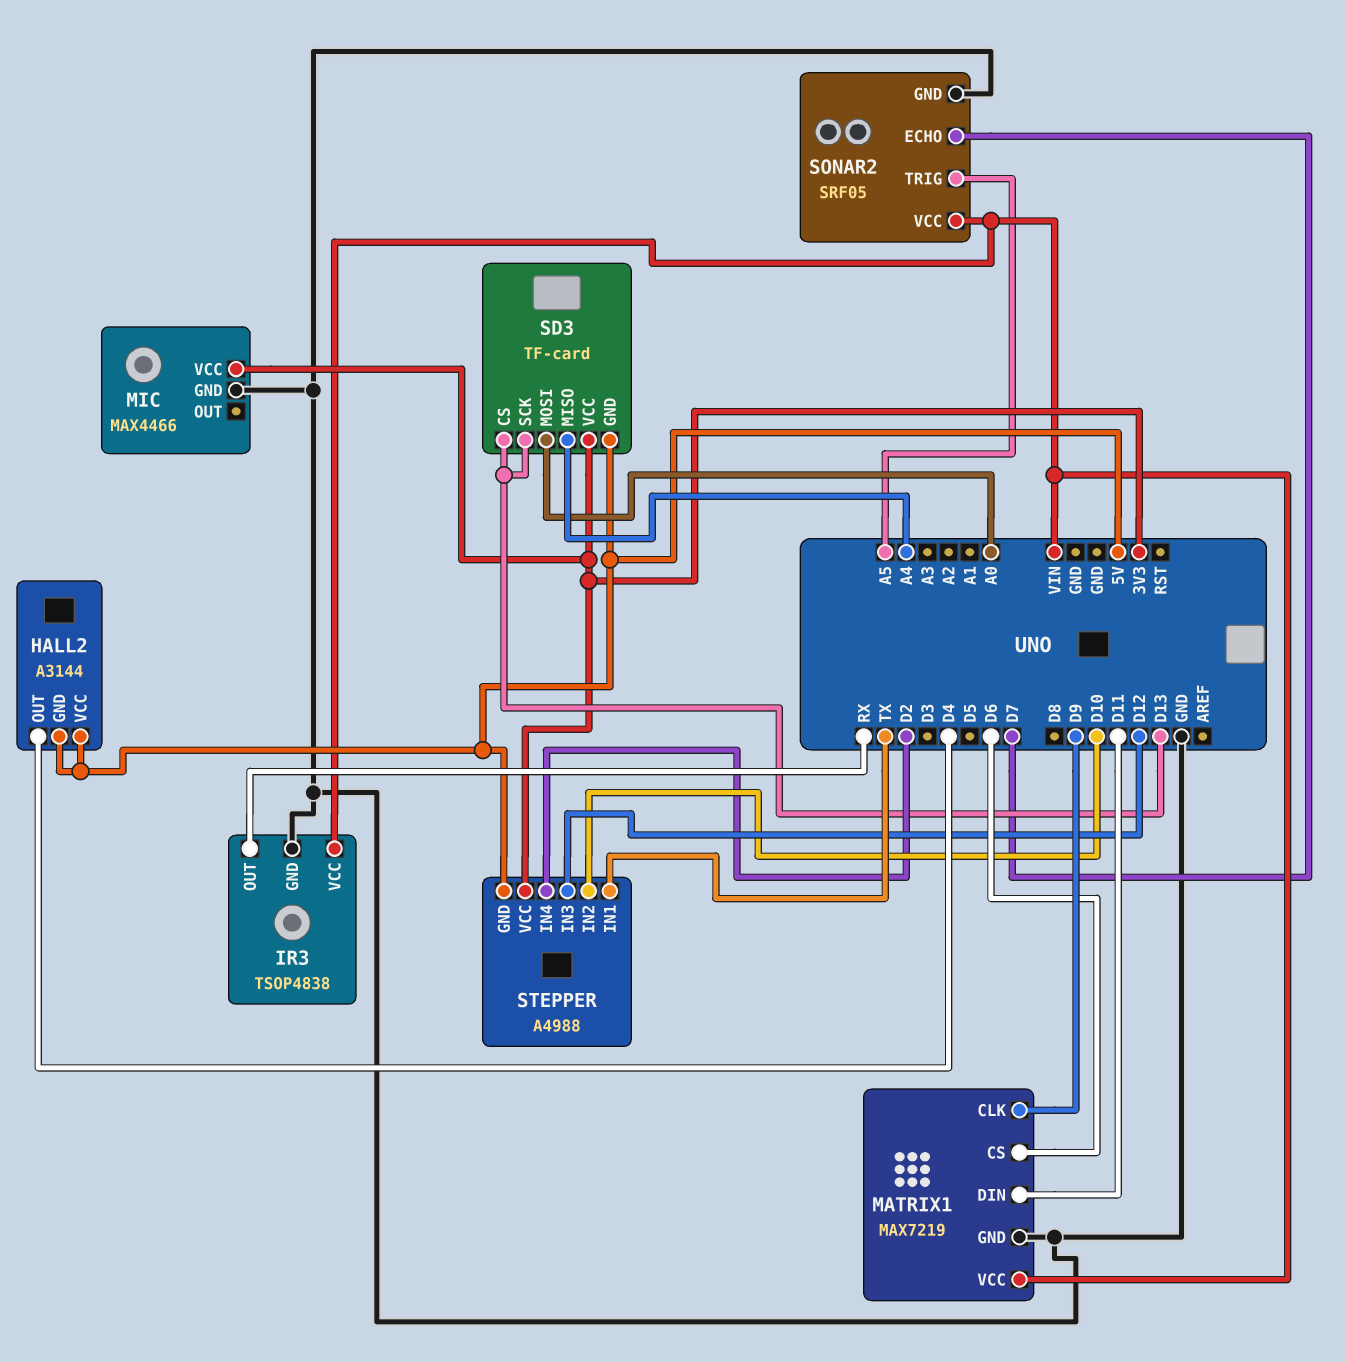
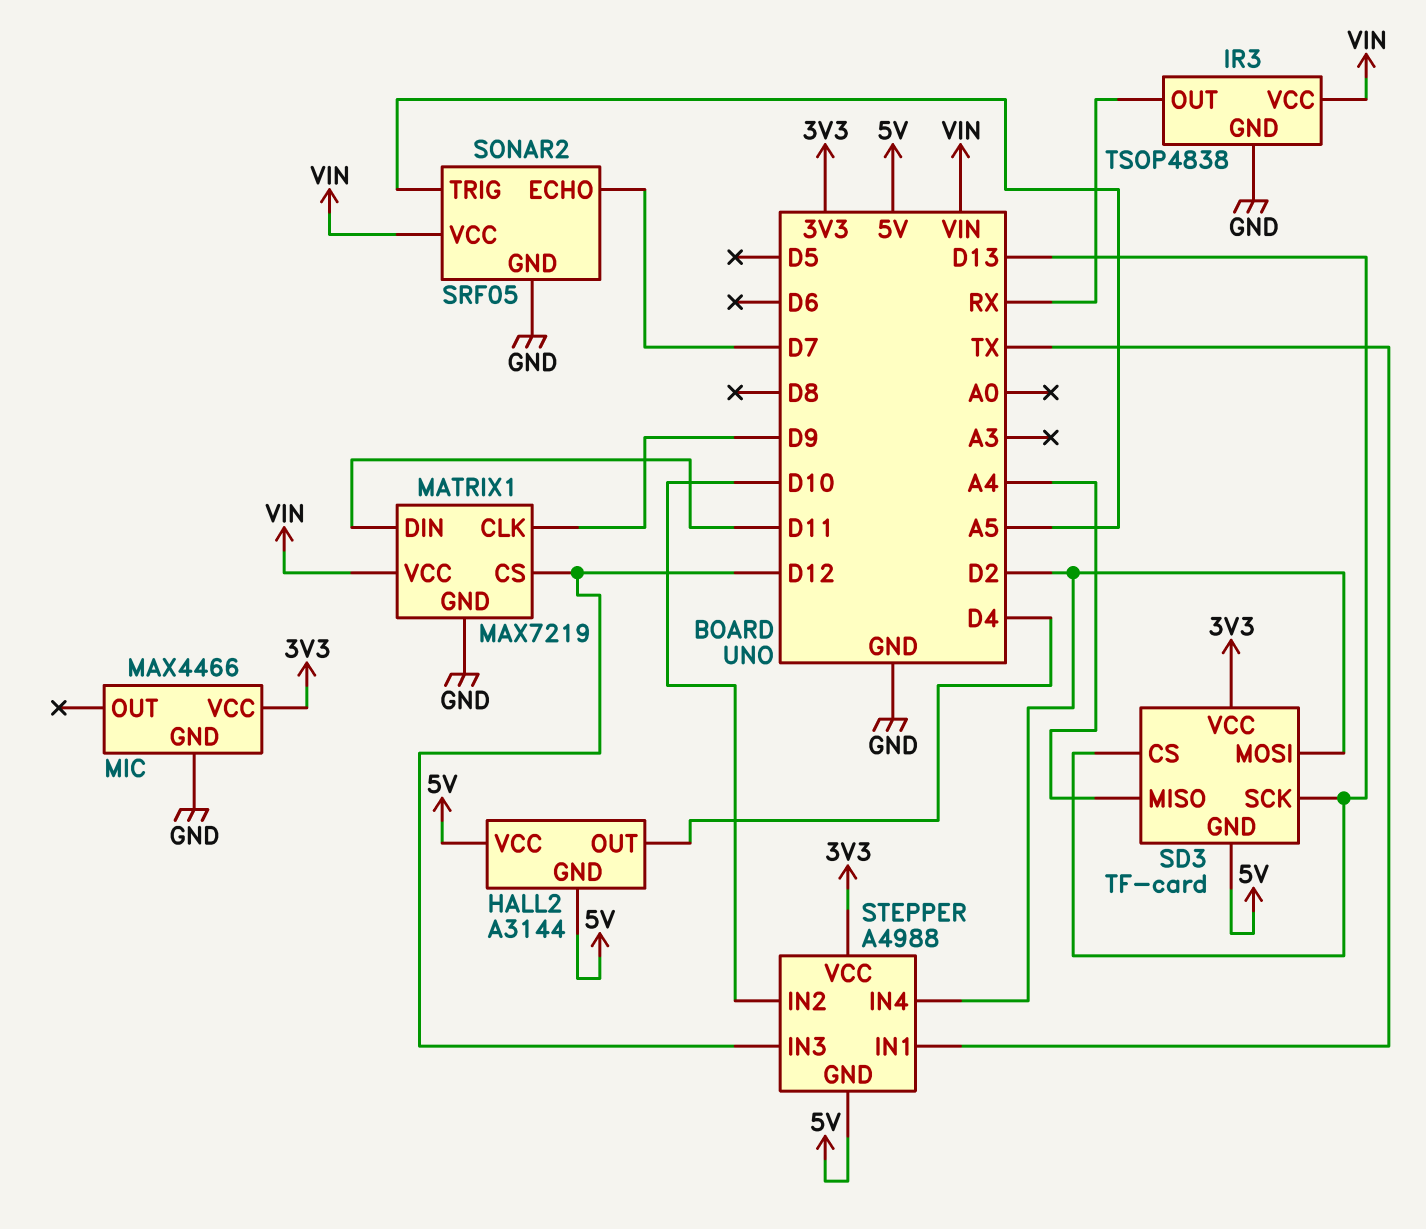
MATRIX1 pin CS: D6 -> D12
SD3 pin MOSI: A0 -> D2

